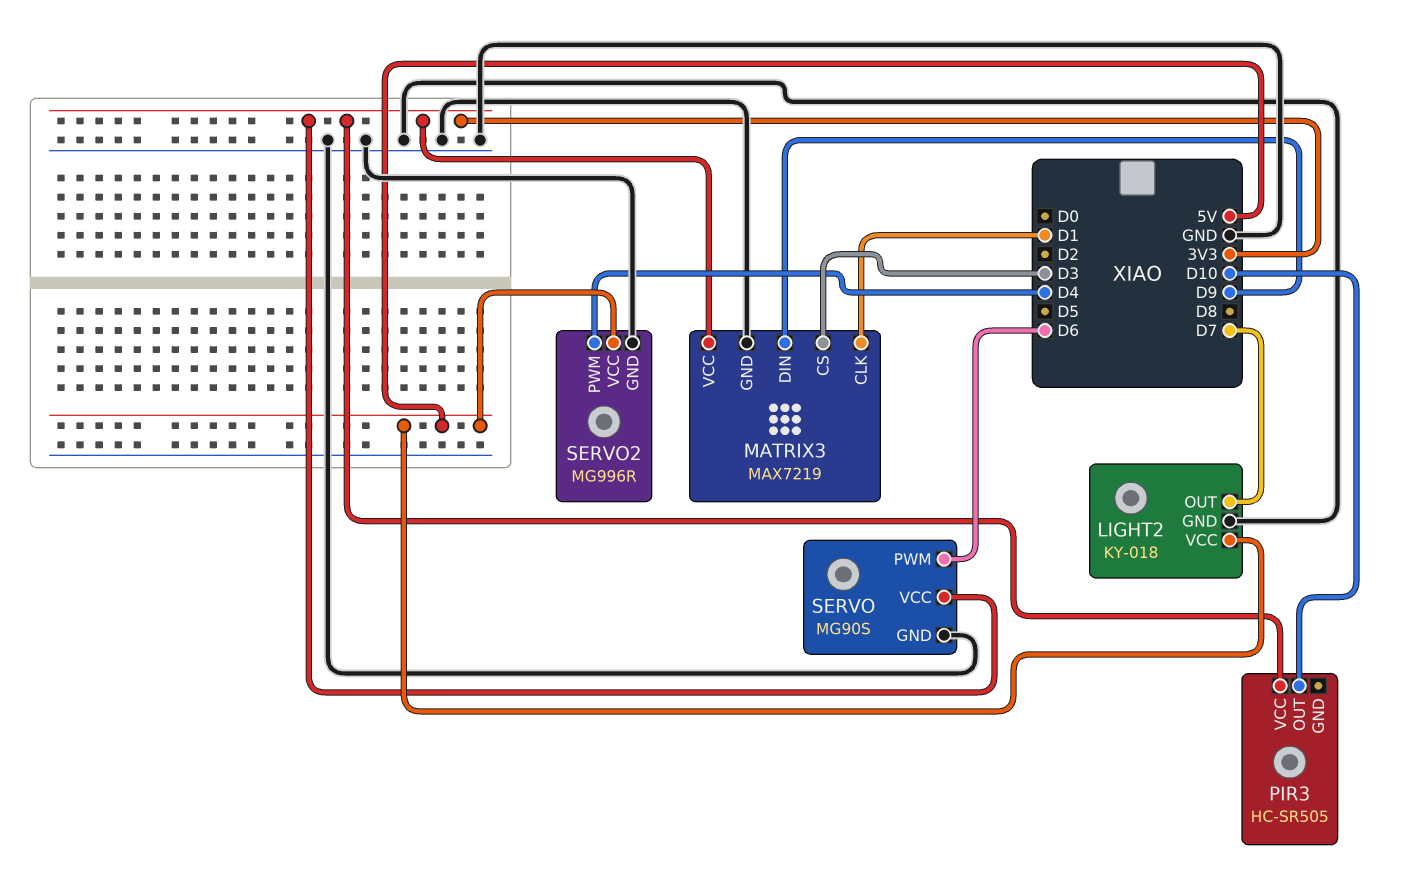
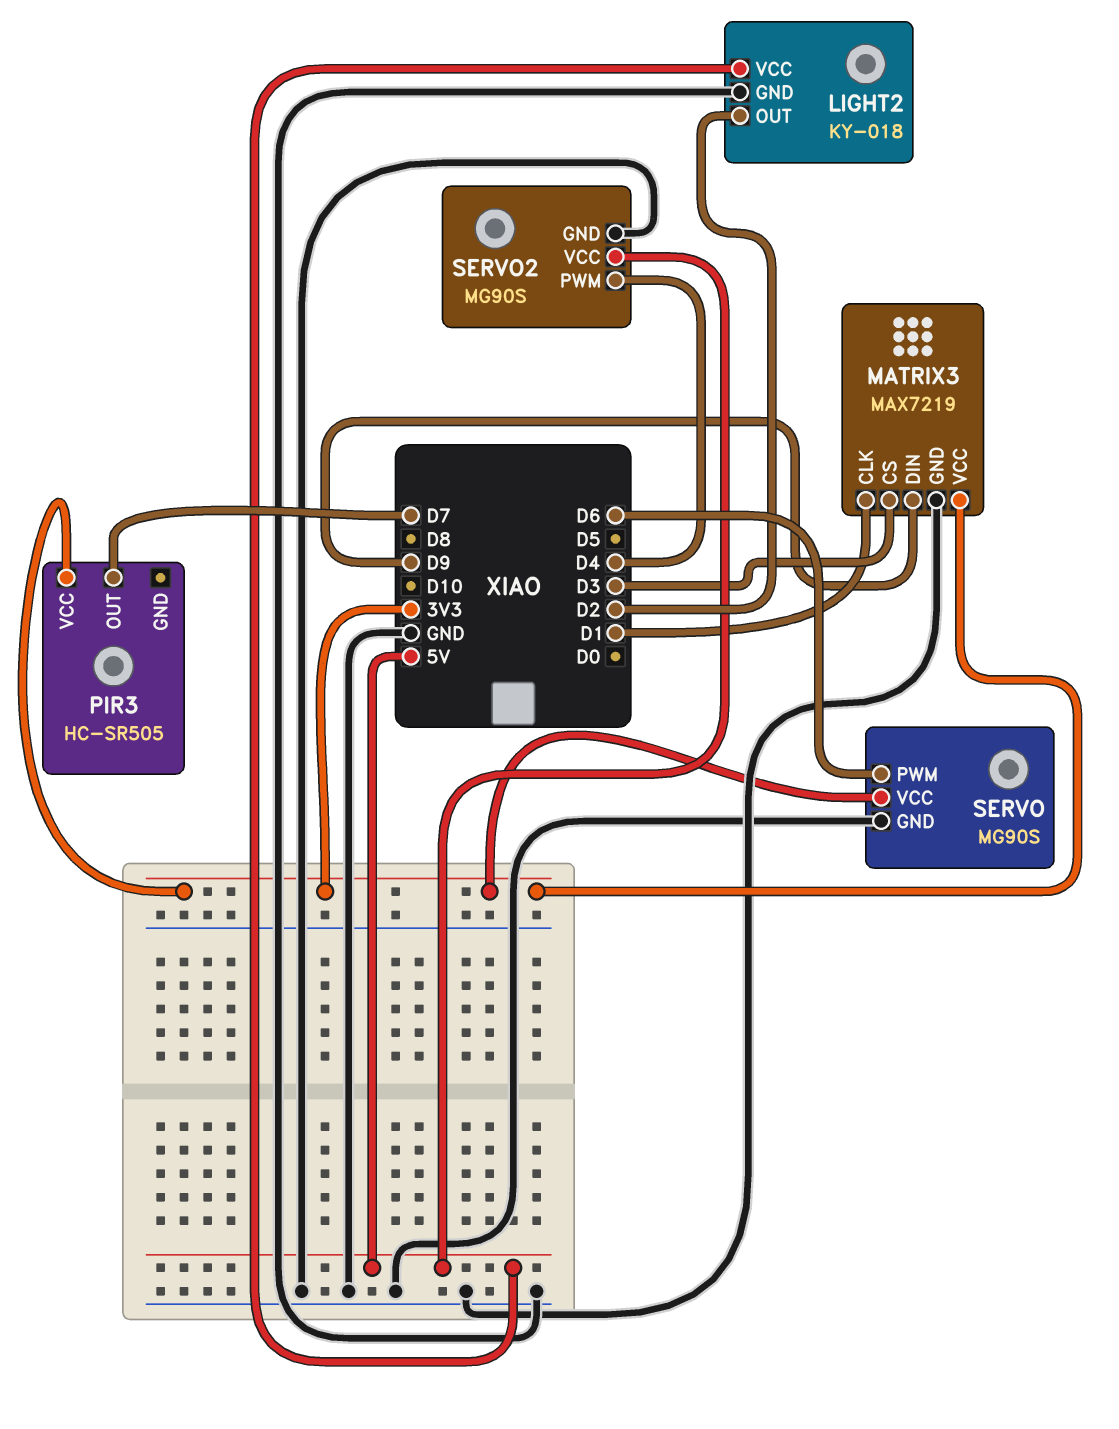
LIGHT2 pin OUT: D7 -> D2
PIR3 pin OUT: D10 -> D7
SERVO2: MG996R -> MG90S

